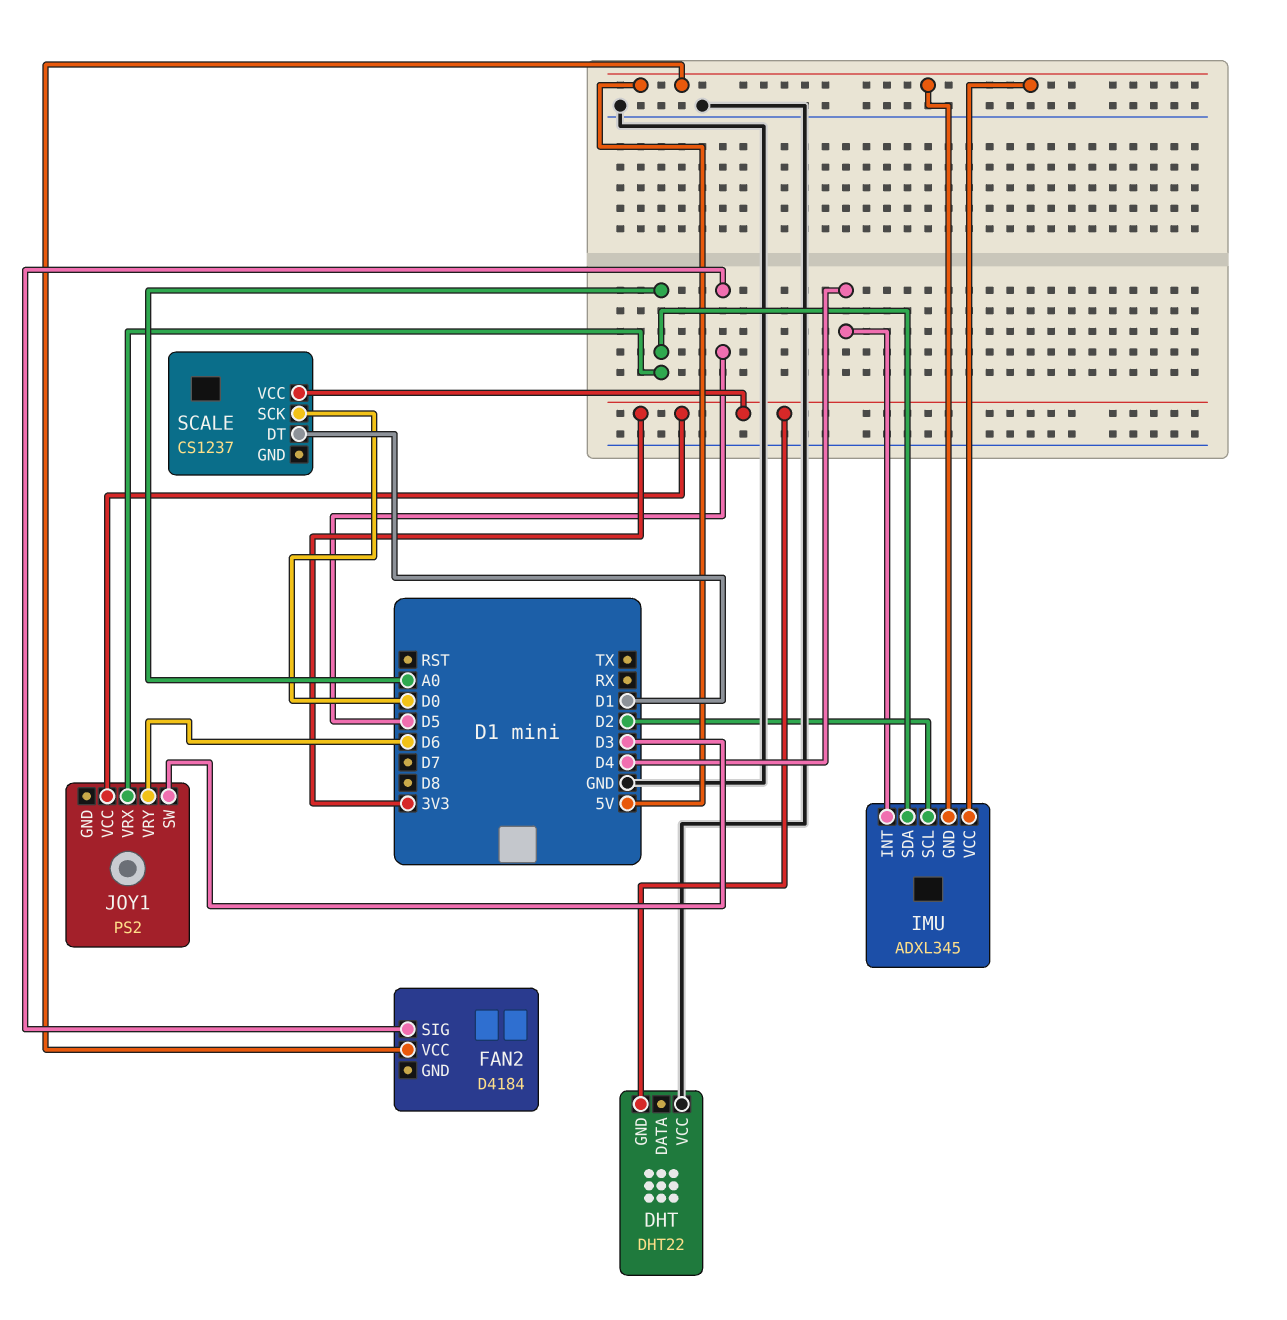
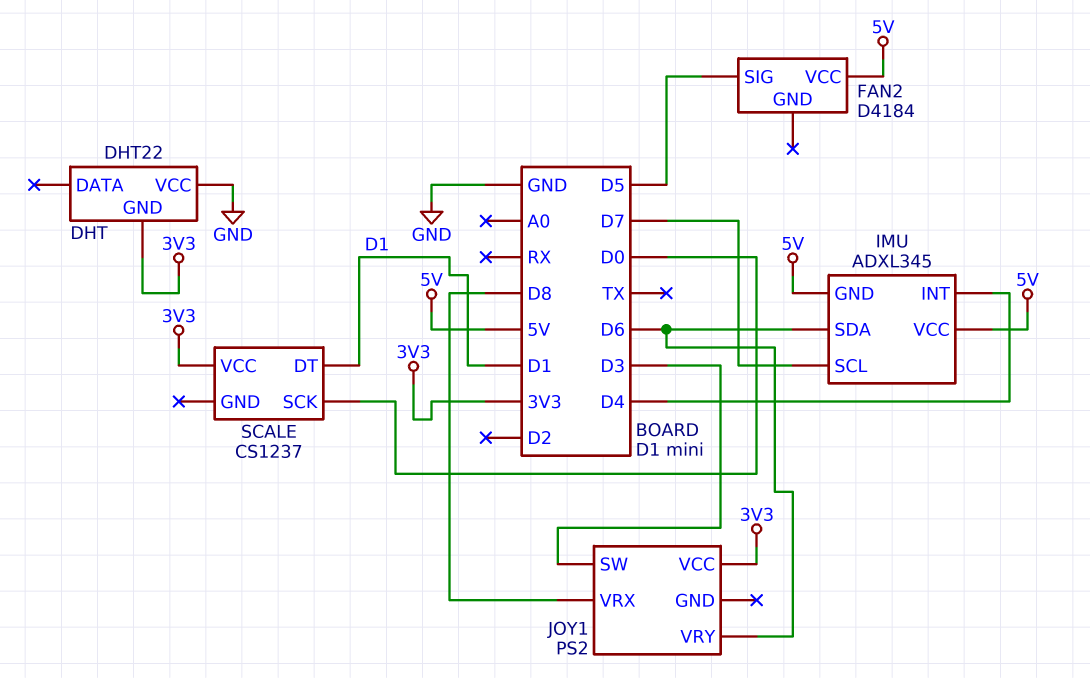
IMU pin SCL: D2 -> D7
IMU pin SDA: A0 -> D6
JOY1 pin VRX: A0 -> D8

